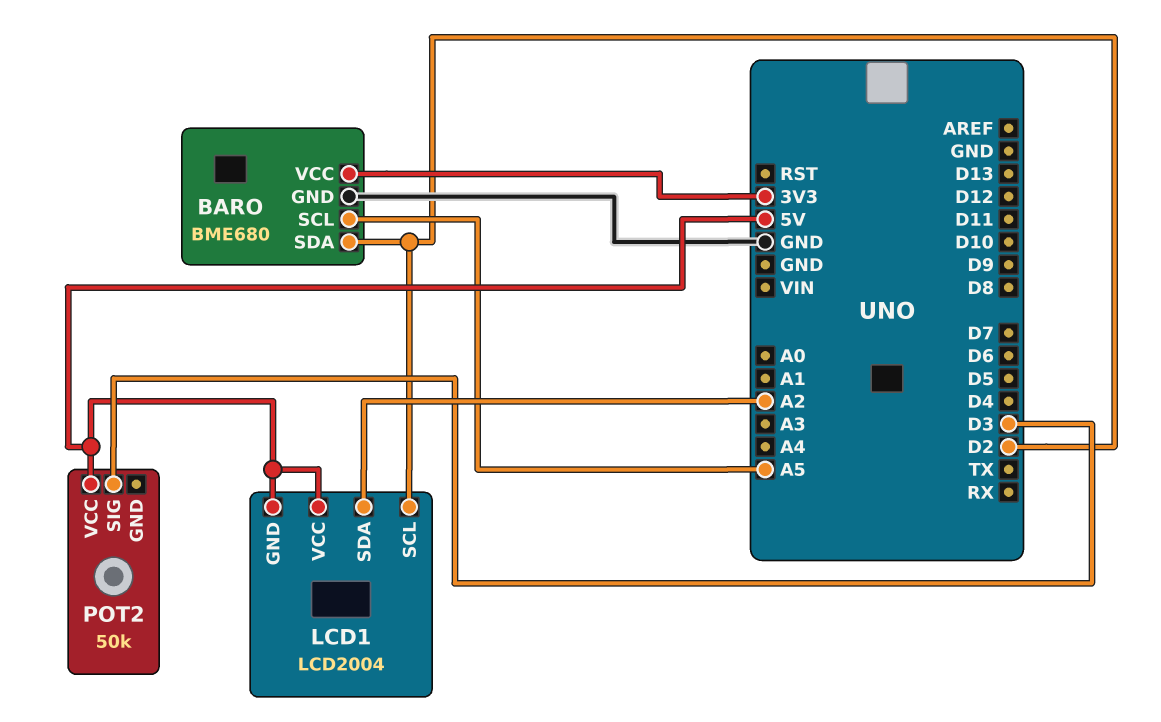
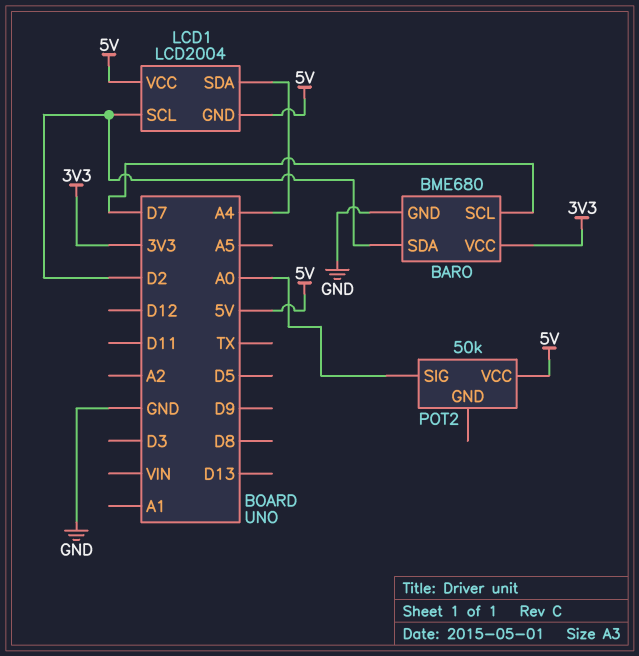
BARO pin SCL: A5 -> D7
LCD1 pin SDA: A2 -> A4
POT2 pin SIG: D3 -> A0

